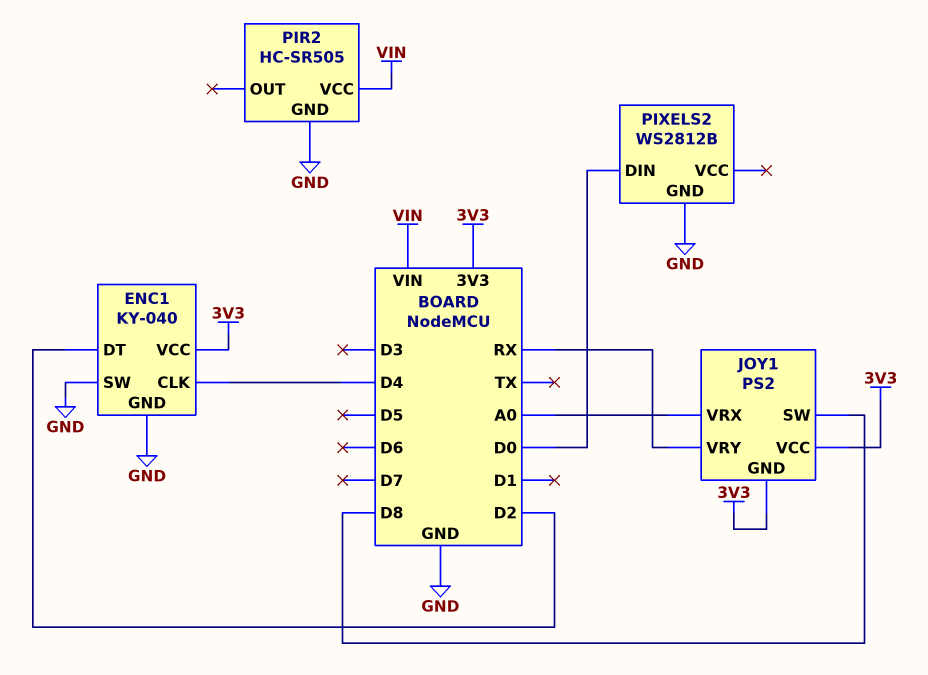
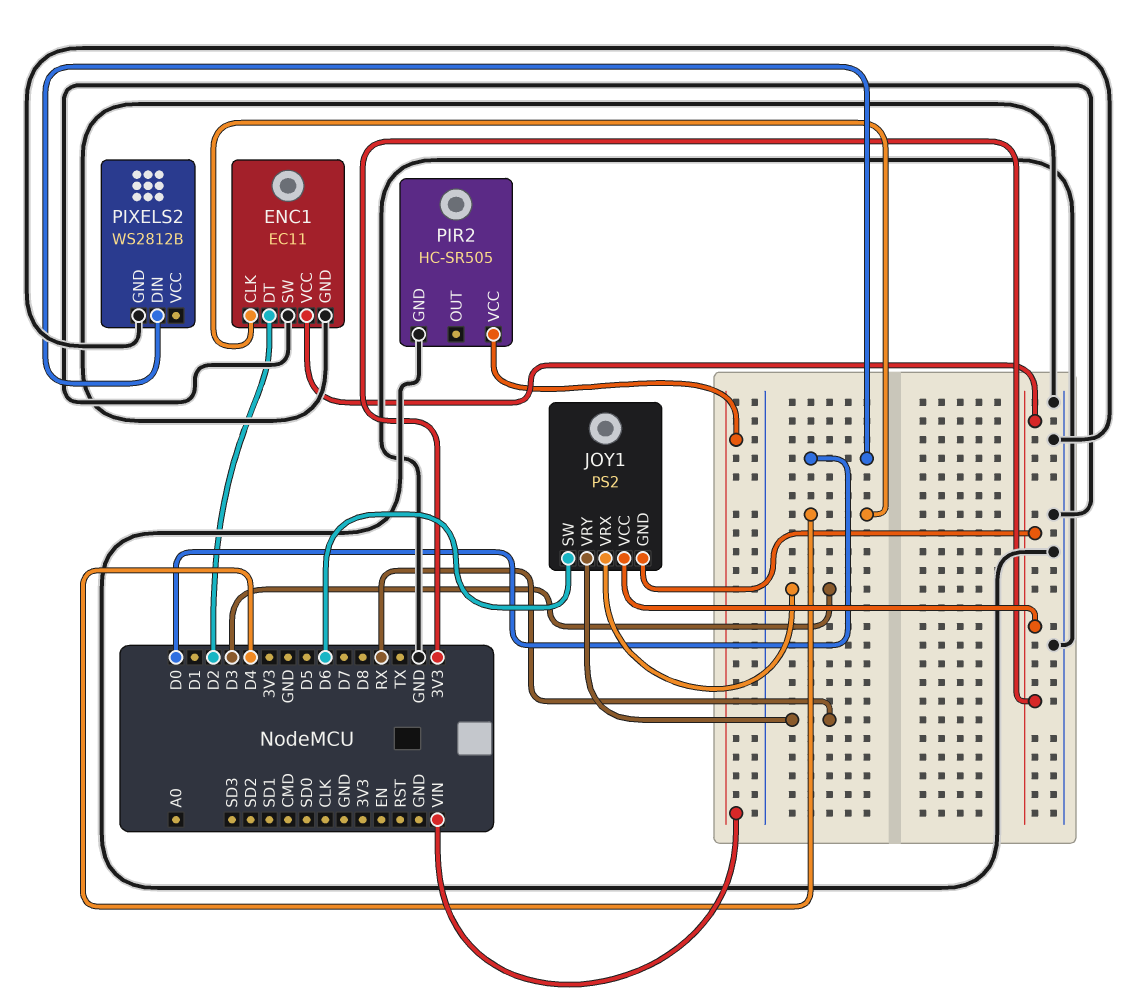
ENC1: KY-040 -> EC11
JOY1 pin SW: D8 -> D6
JOY1 pin VRX: A0 -> D3

